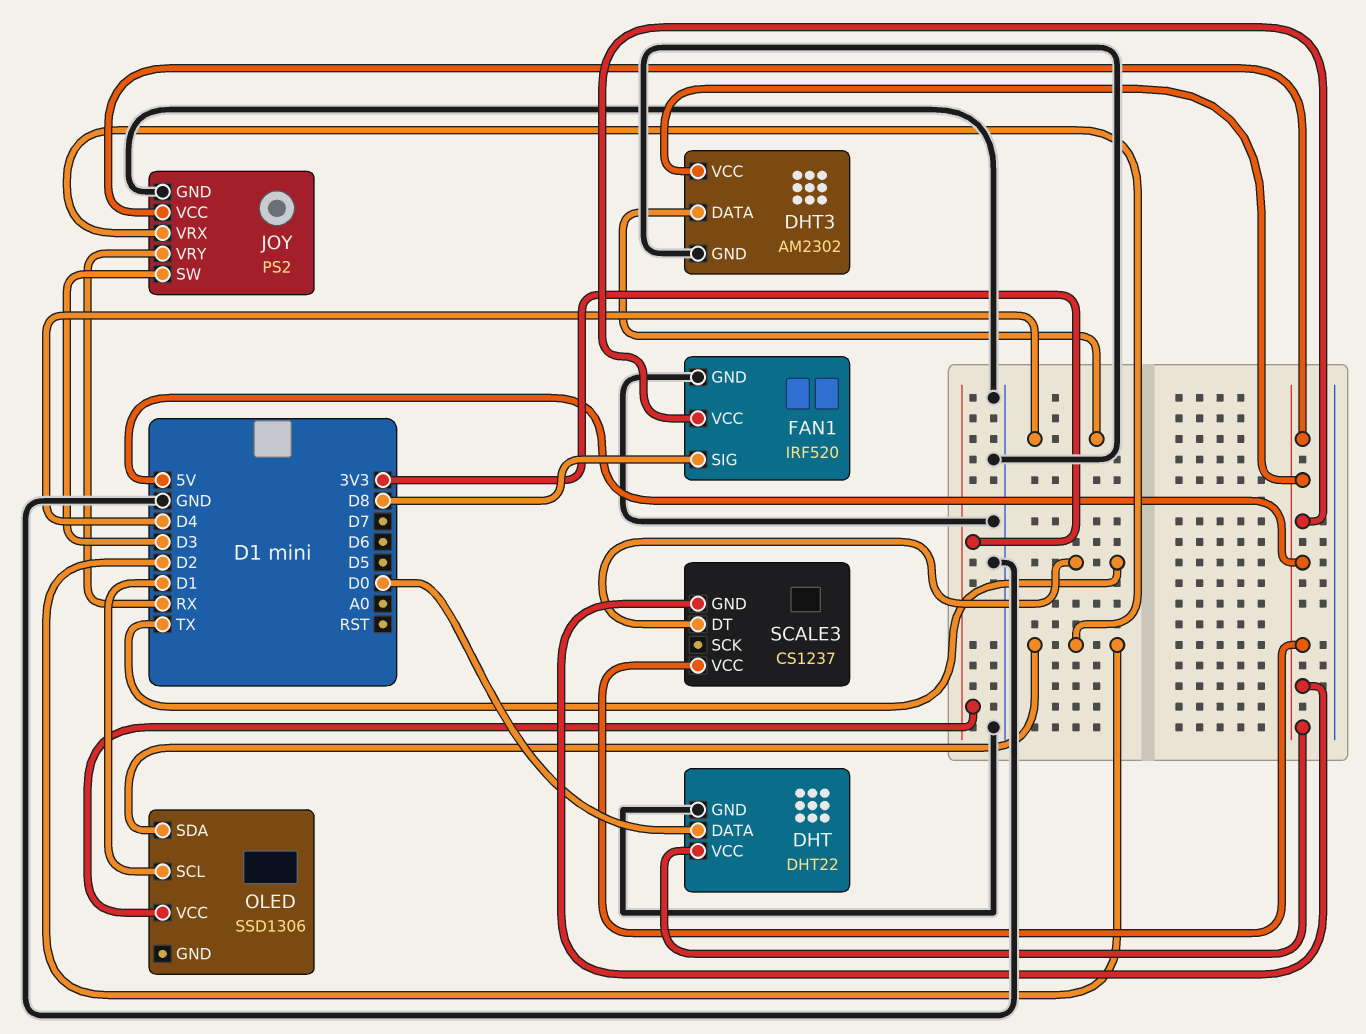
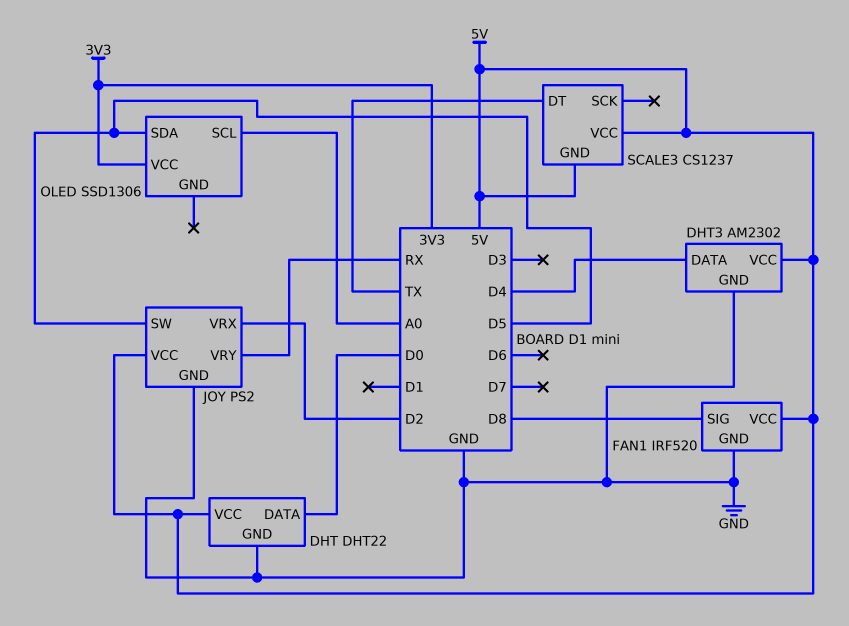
JOY pin SW: D3 -> D5
OLED pin SCL: D1 -> A0
OLED pin SDA: D2 -> D5

